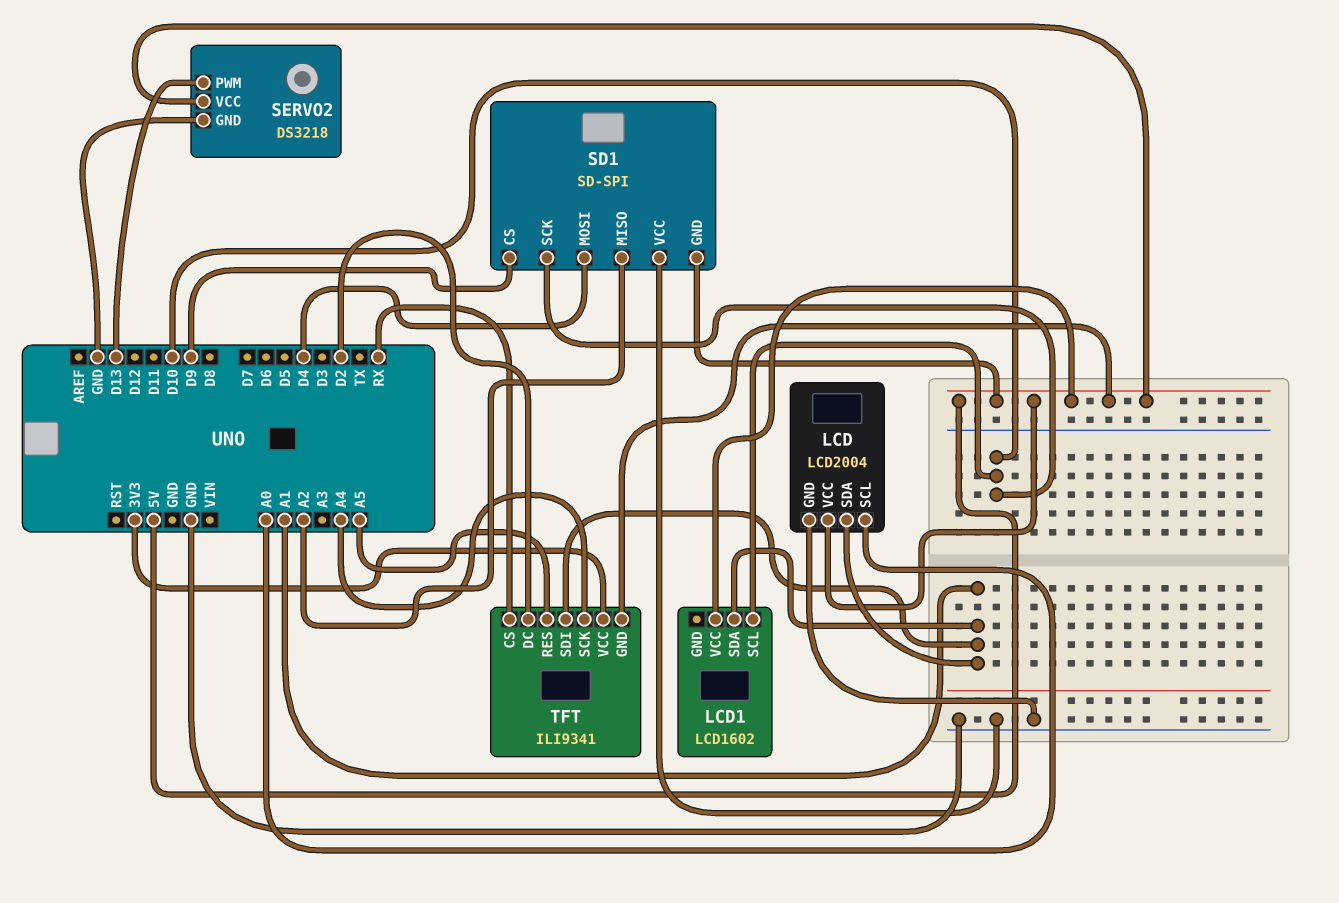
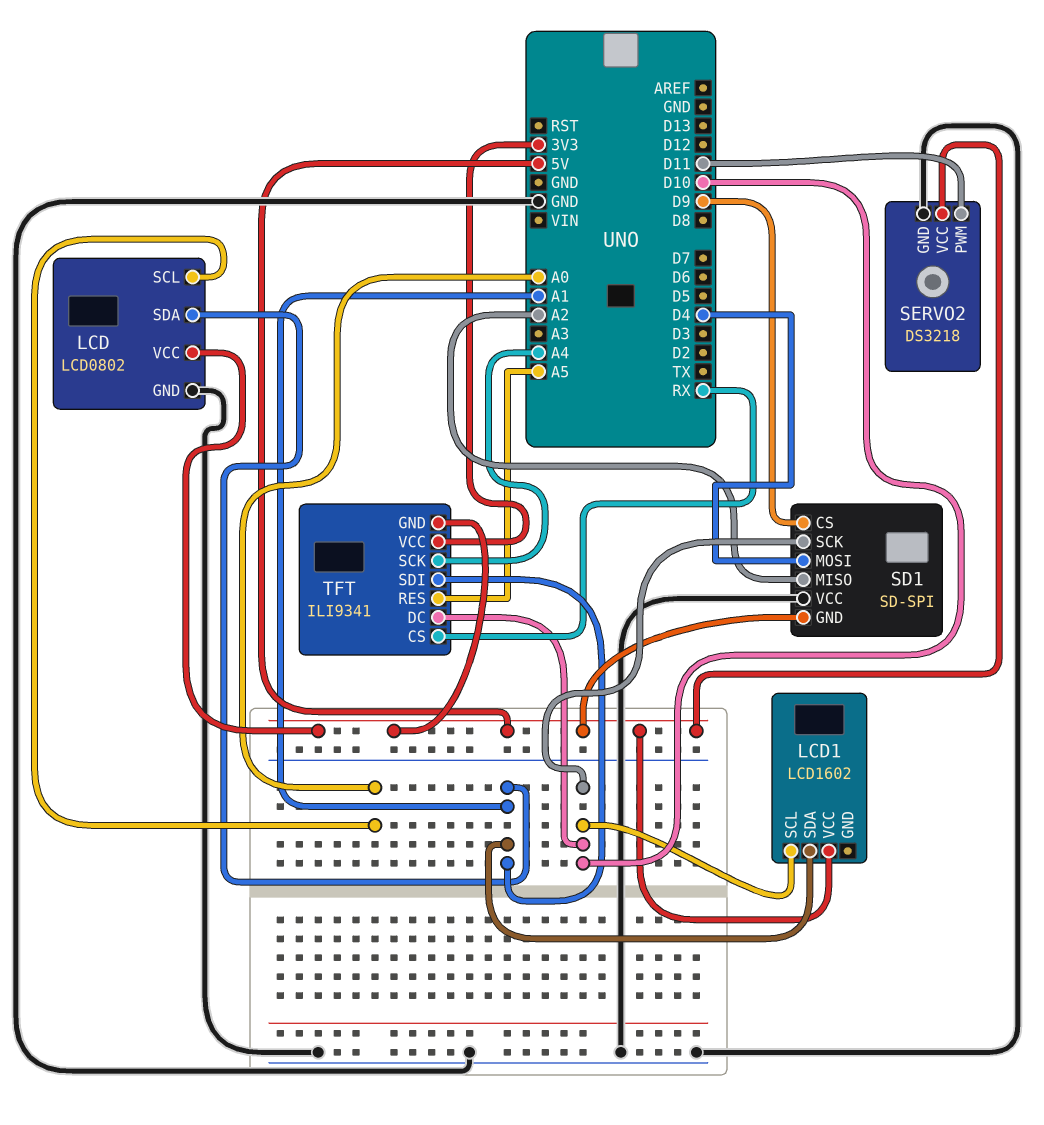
LCD: LCD2004 -> LCD0802
SERVO2 pin PWM: D13 -> D11
TFT pin DC: D2 -> D10

